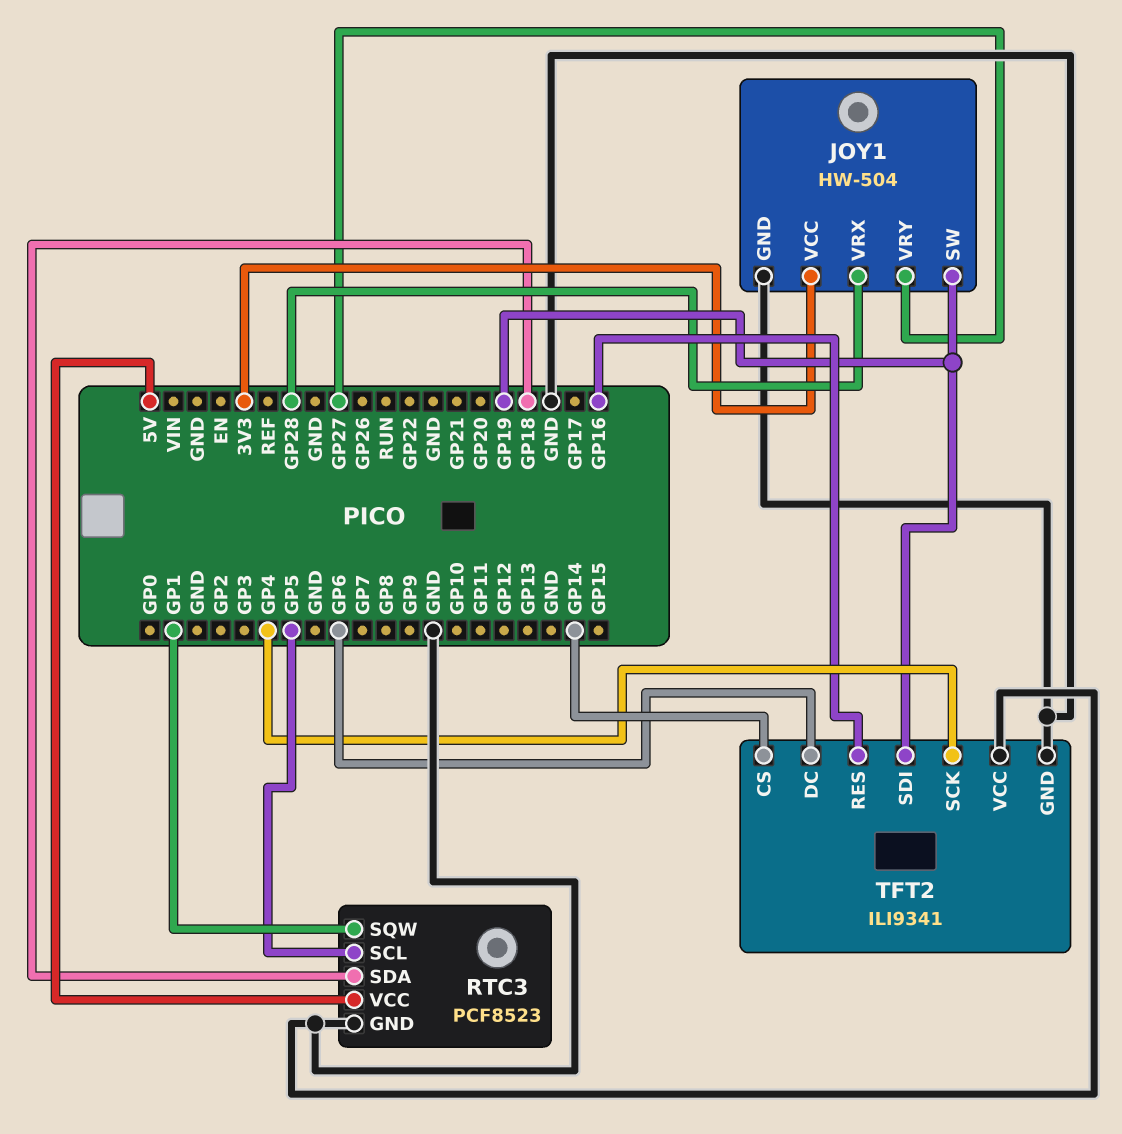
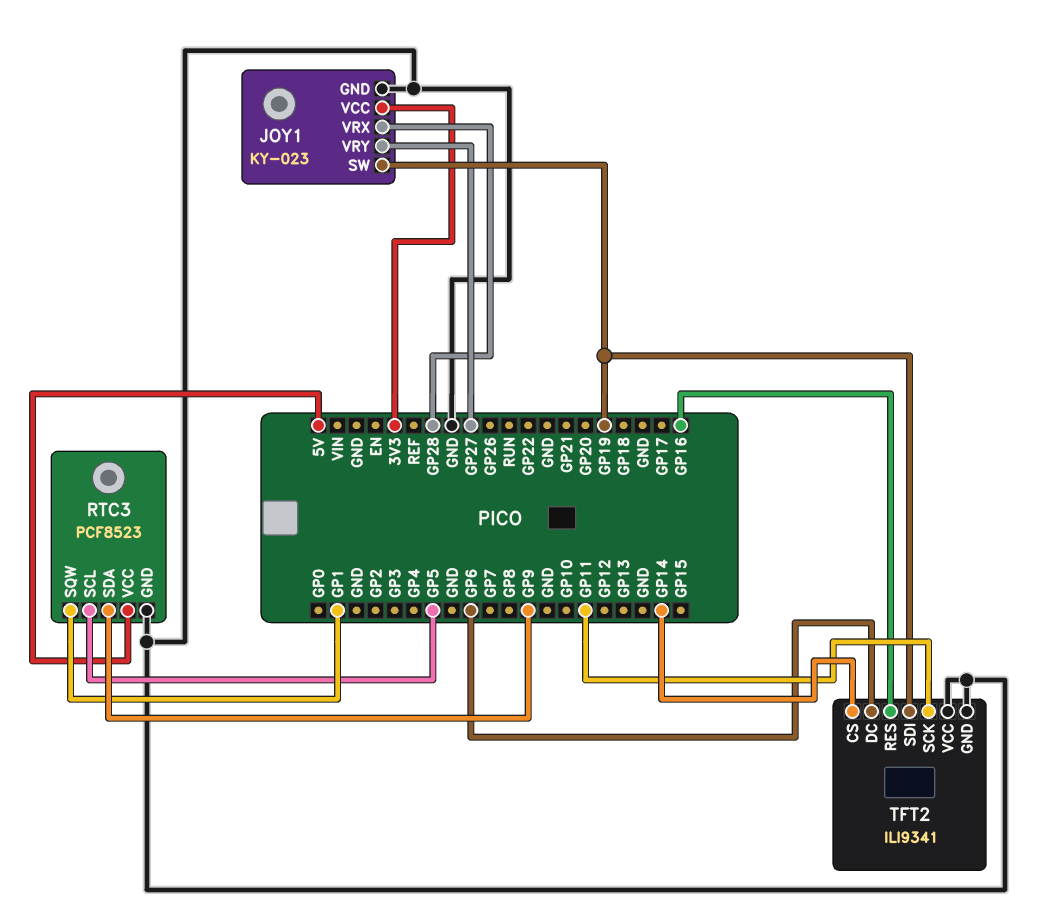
JOY1: HW-504 -> KY-023
RTC3 pin SDA: GP18 -> GP9
TFT2 pin SCK: GP4 -> GP11

